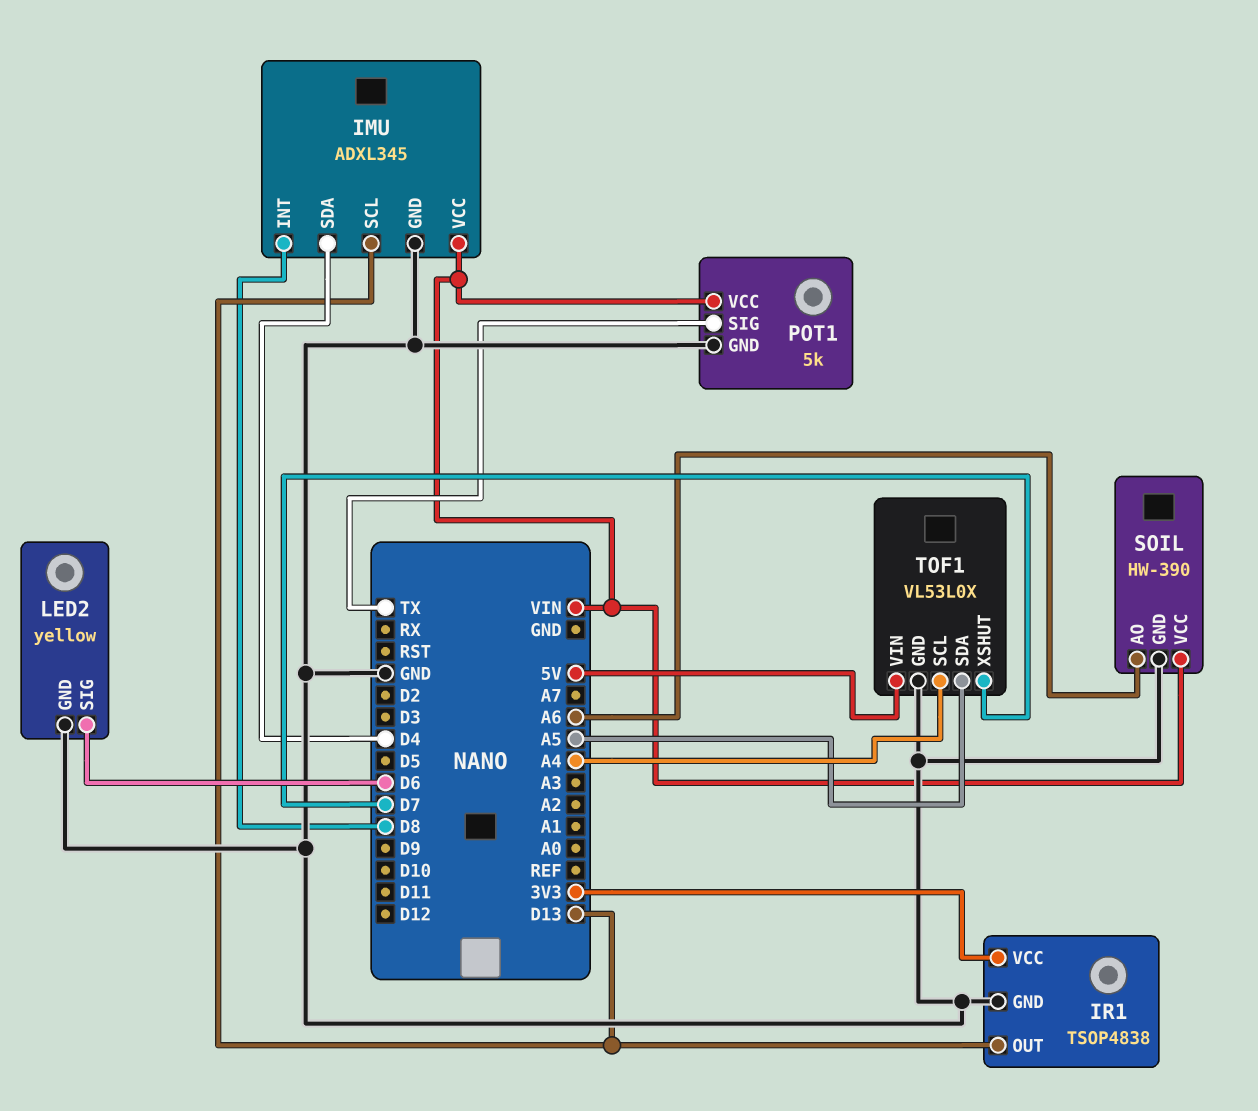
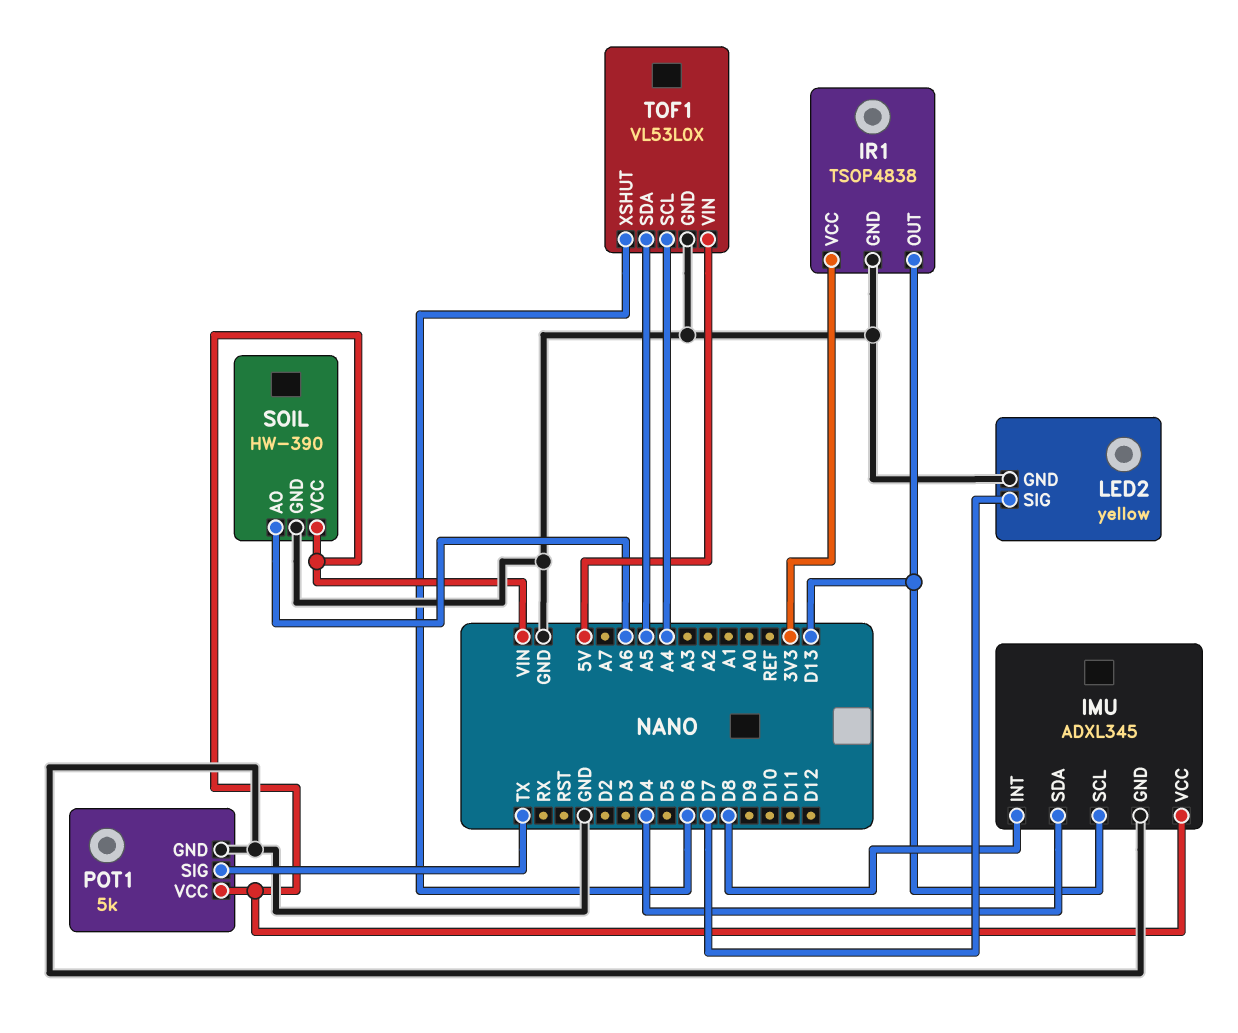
LED2 pin SIG: D6 -> D7
TOF1 pin XSHUT: D7 -> D6

